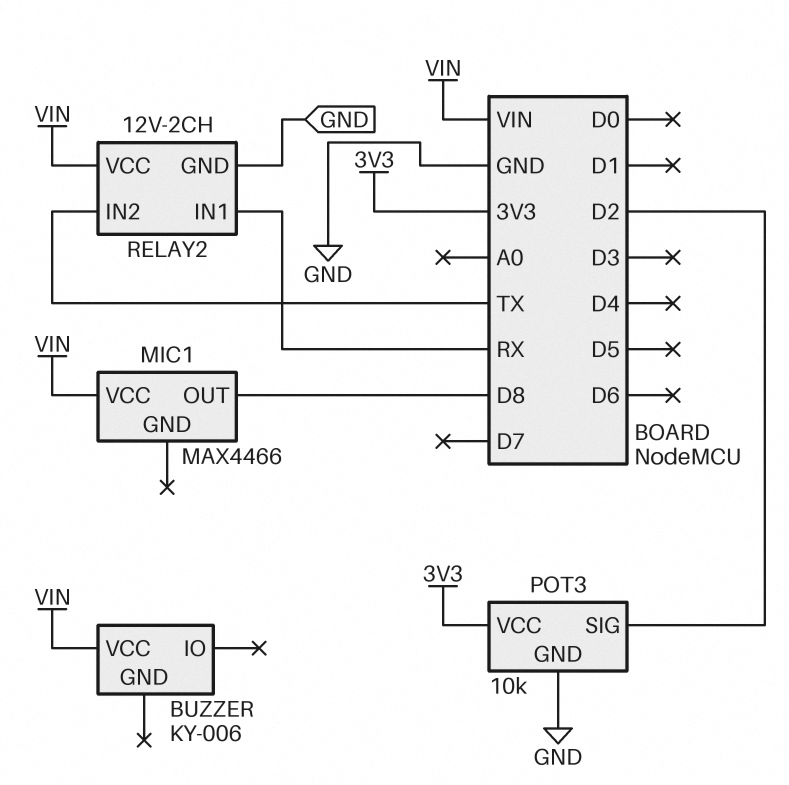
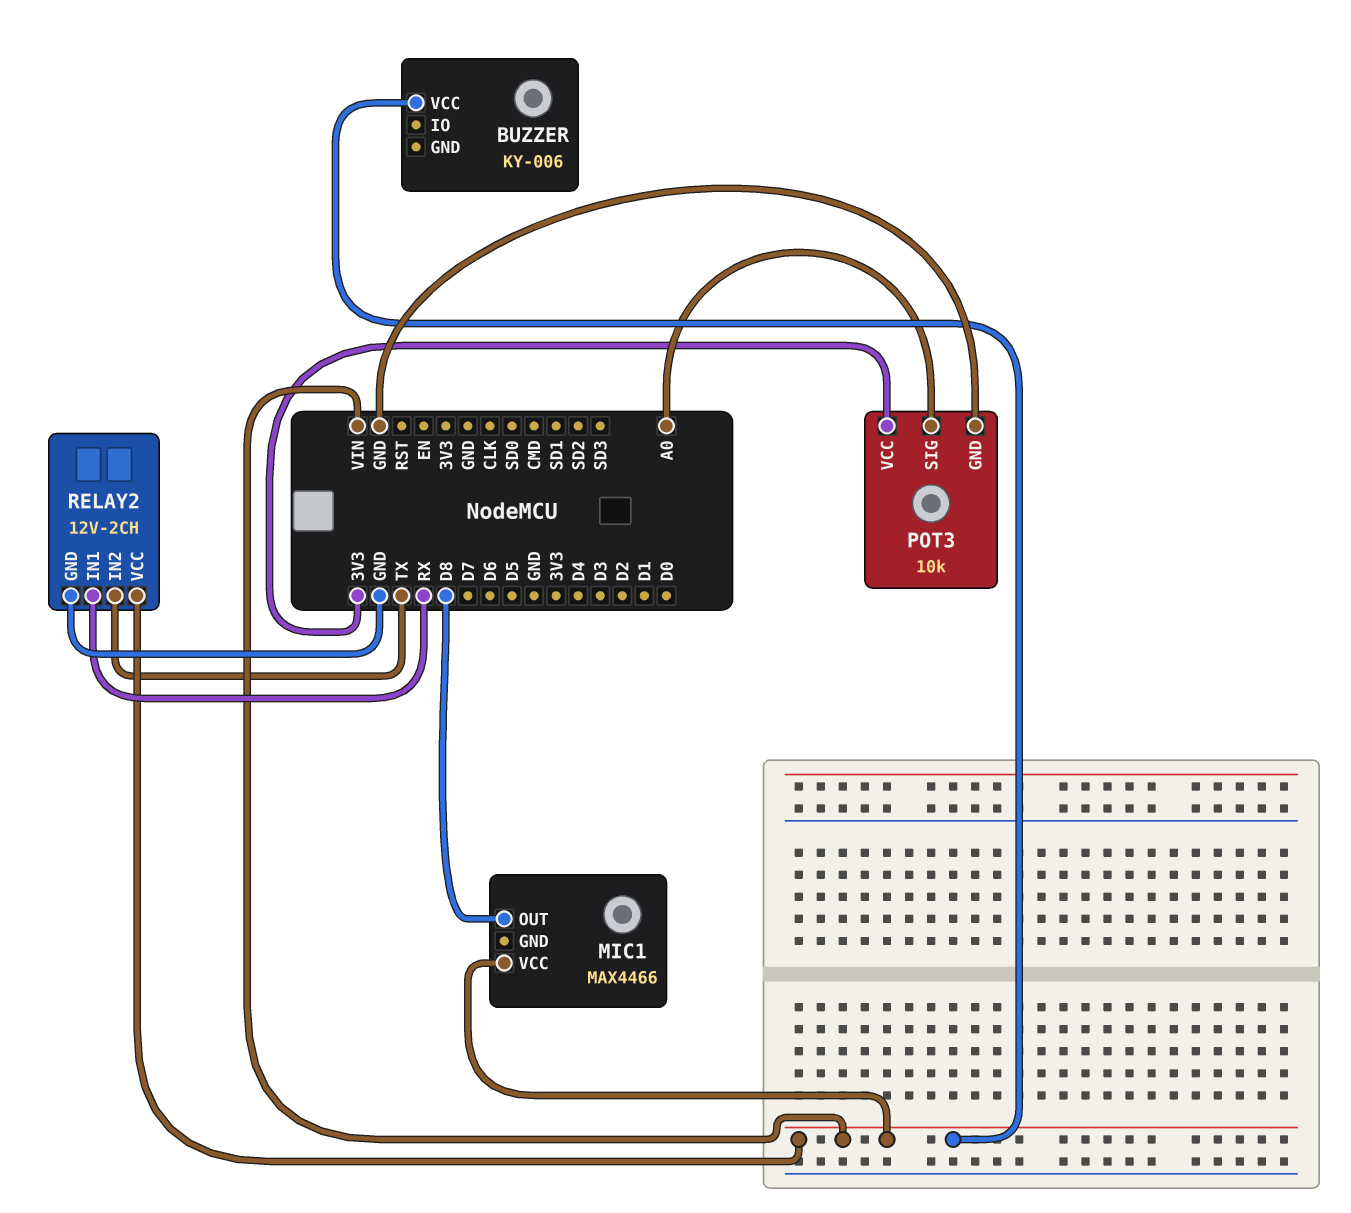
POT3 pin SIG: D2 -> A0

